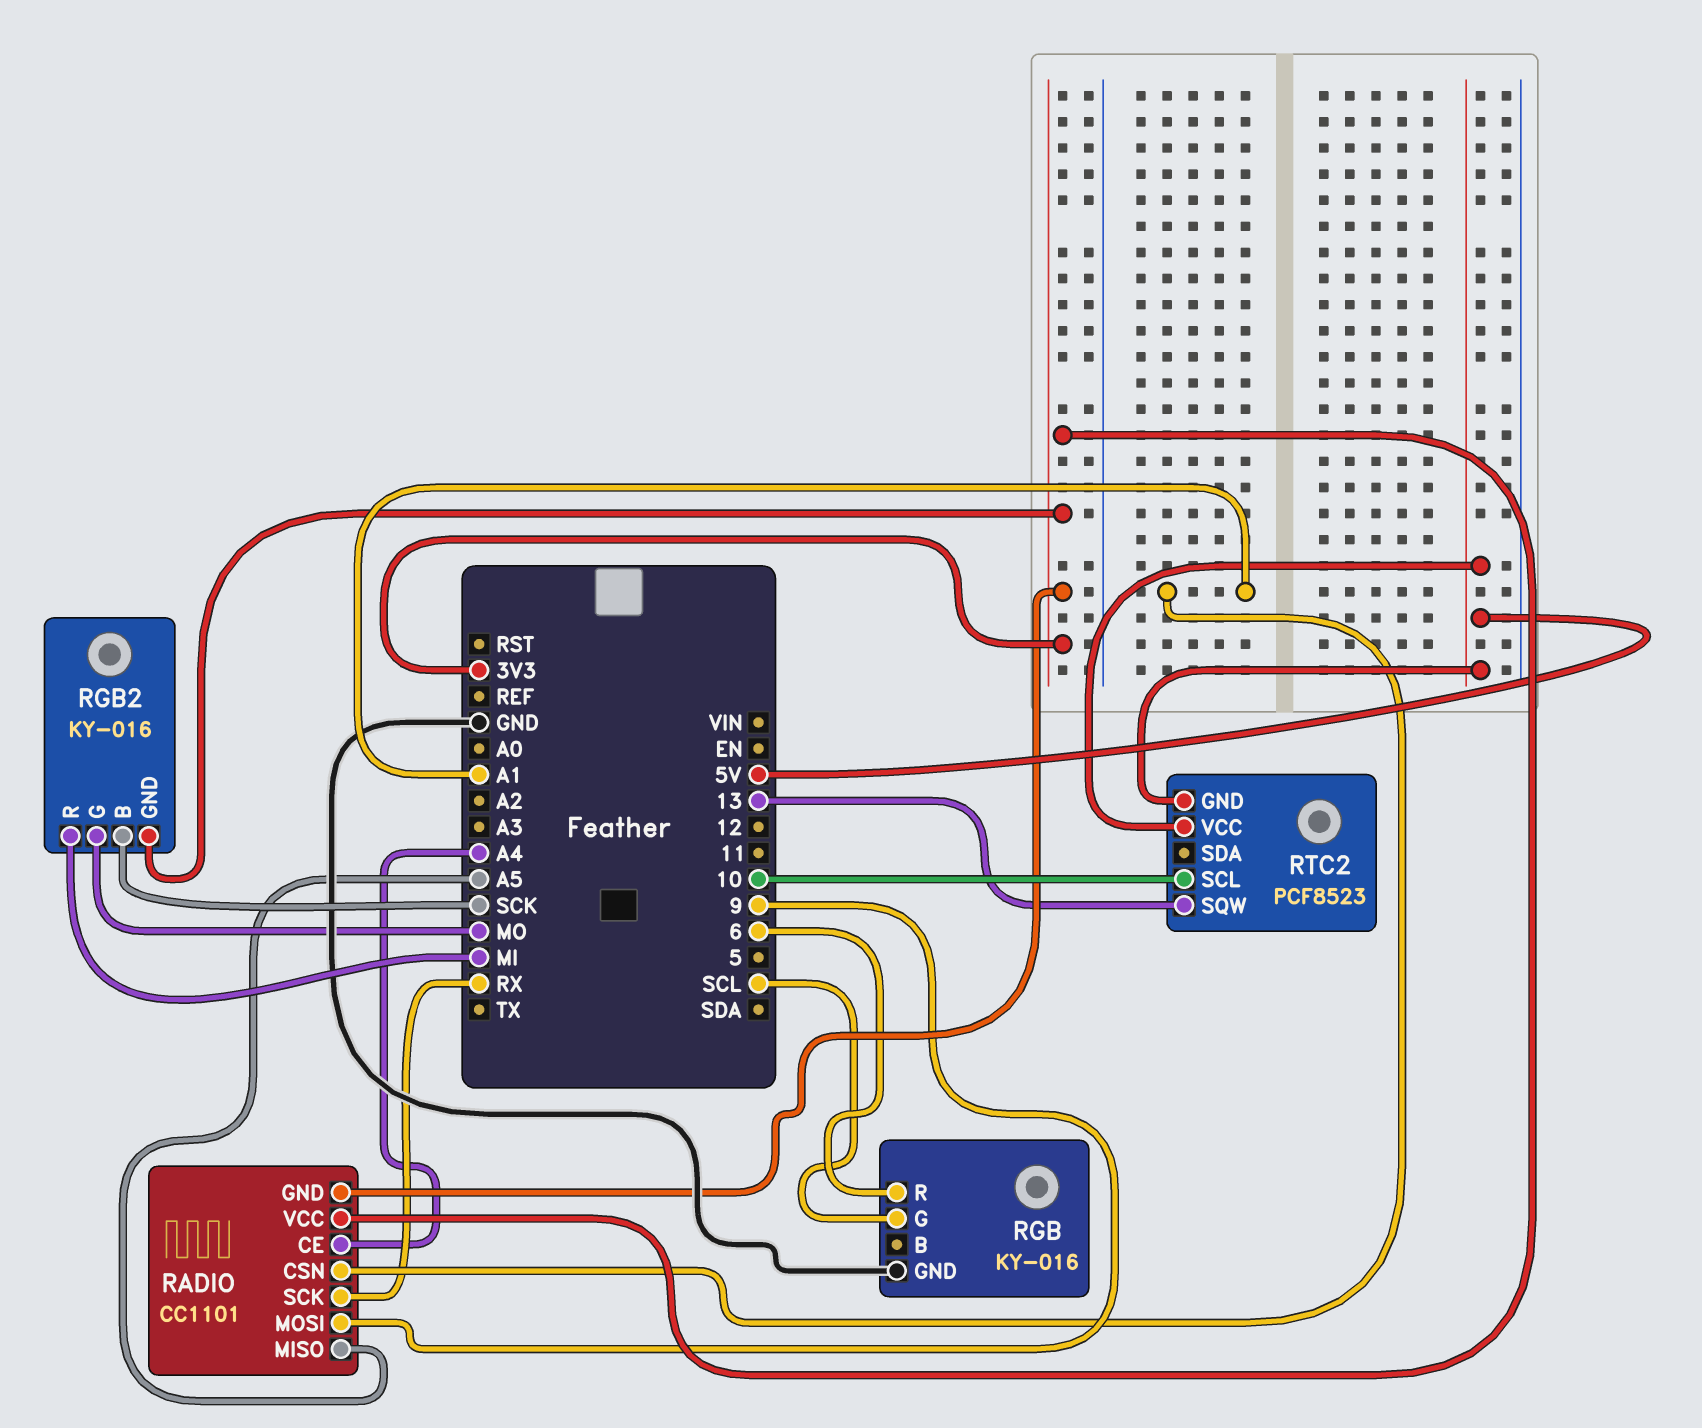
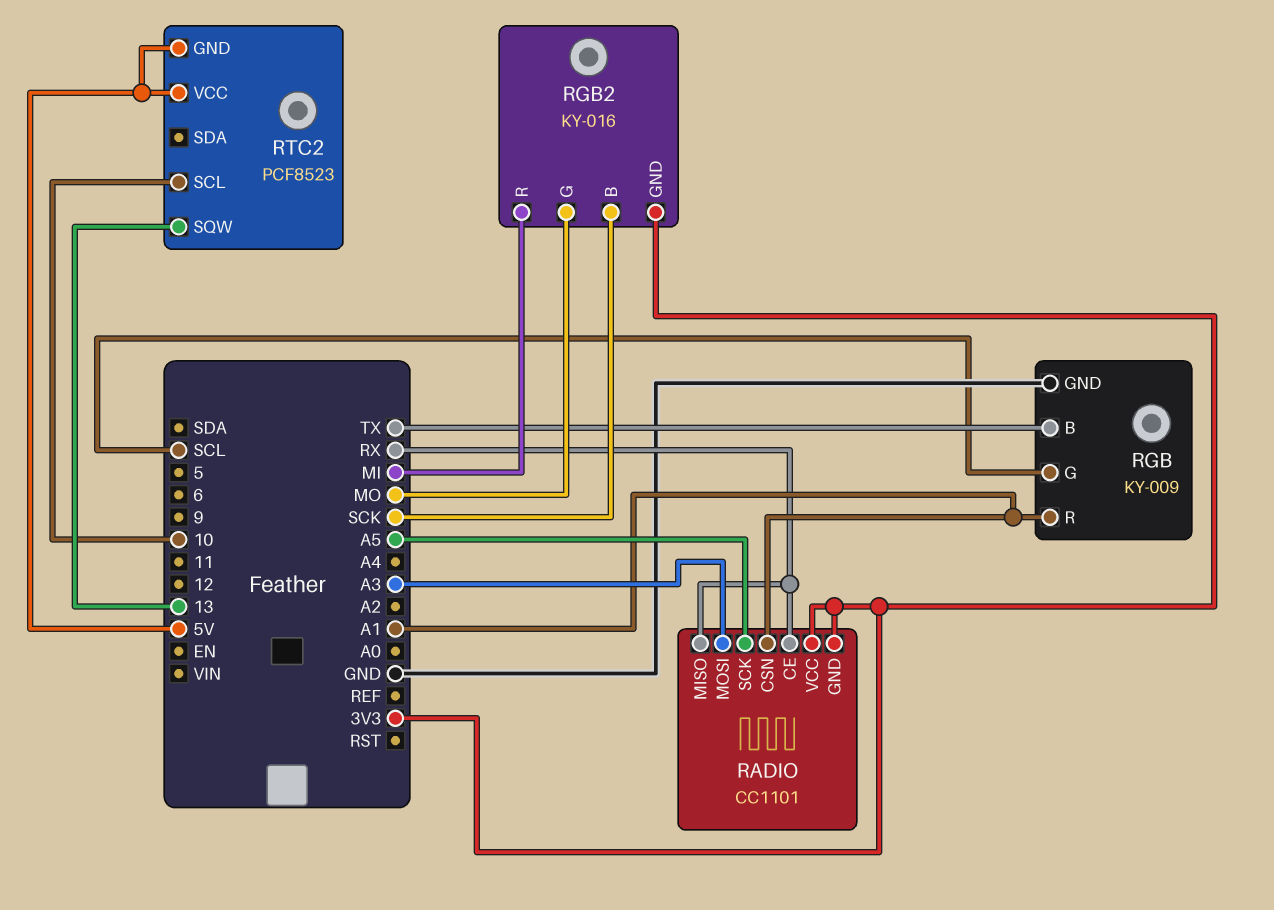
RADIO pin CE: A4 -> RX
RADIO pin MISO: A5 -> RX
RADIO pin MOSI: 9 -> A3
RADIO pin SCK: RX -> A5
RGB: KY-016 -> KY-009
RGB pin B: none -> TX
RGB pin R: 6 -> A1

